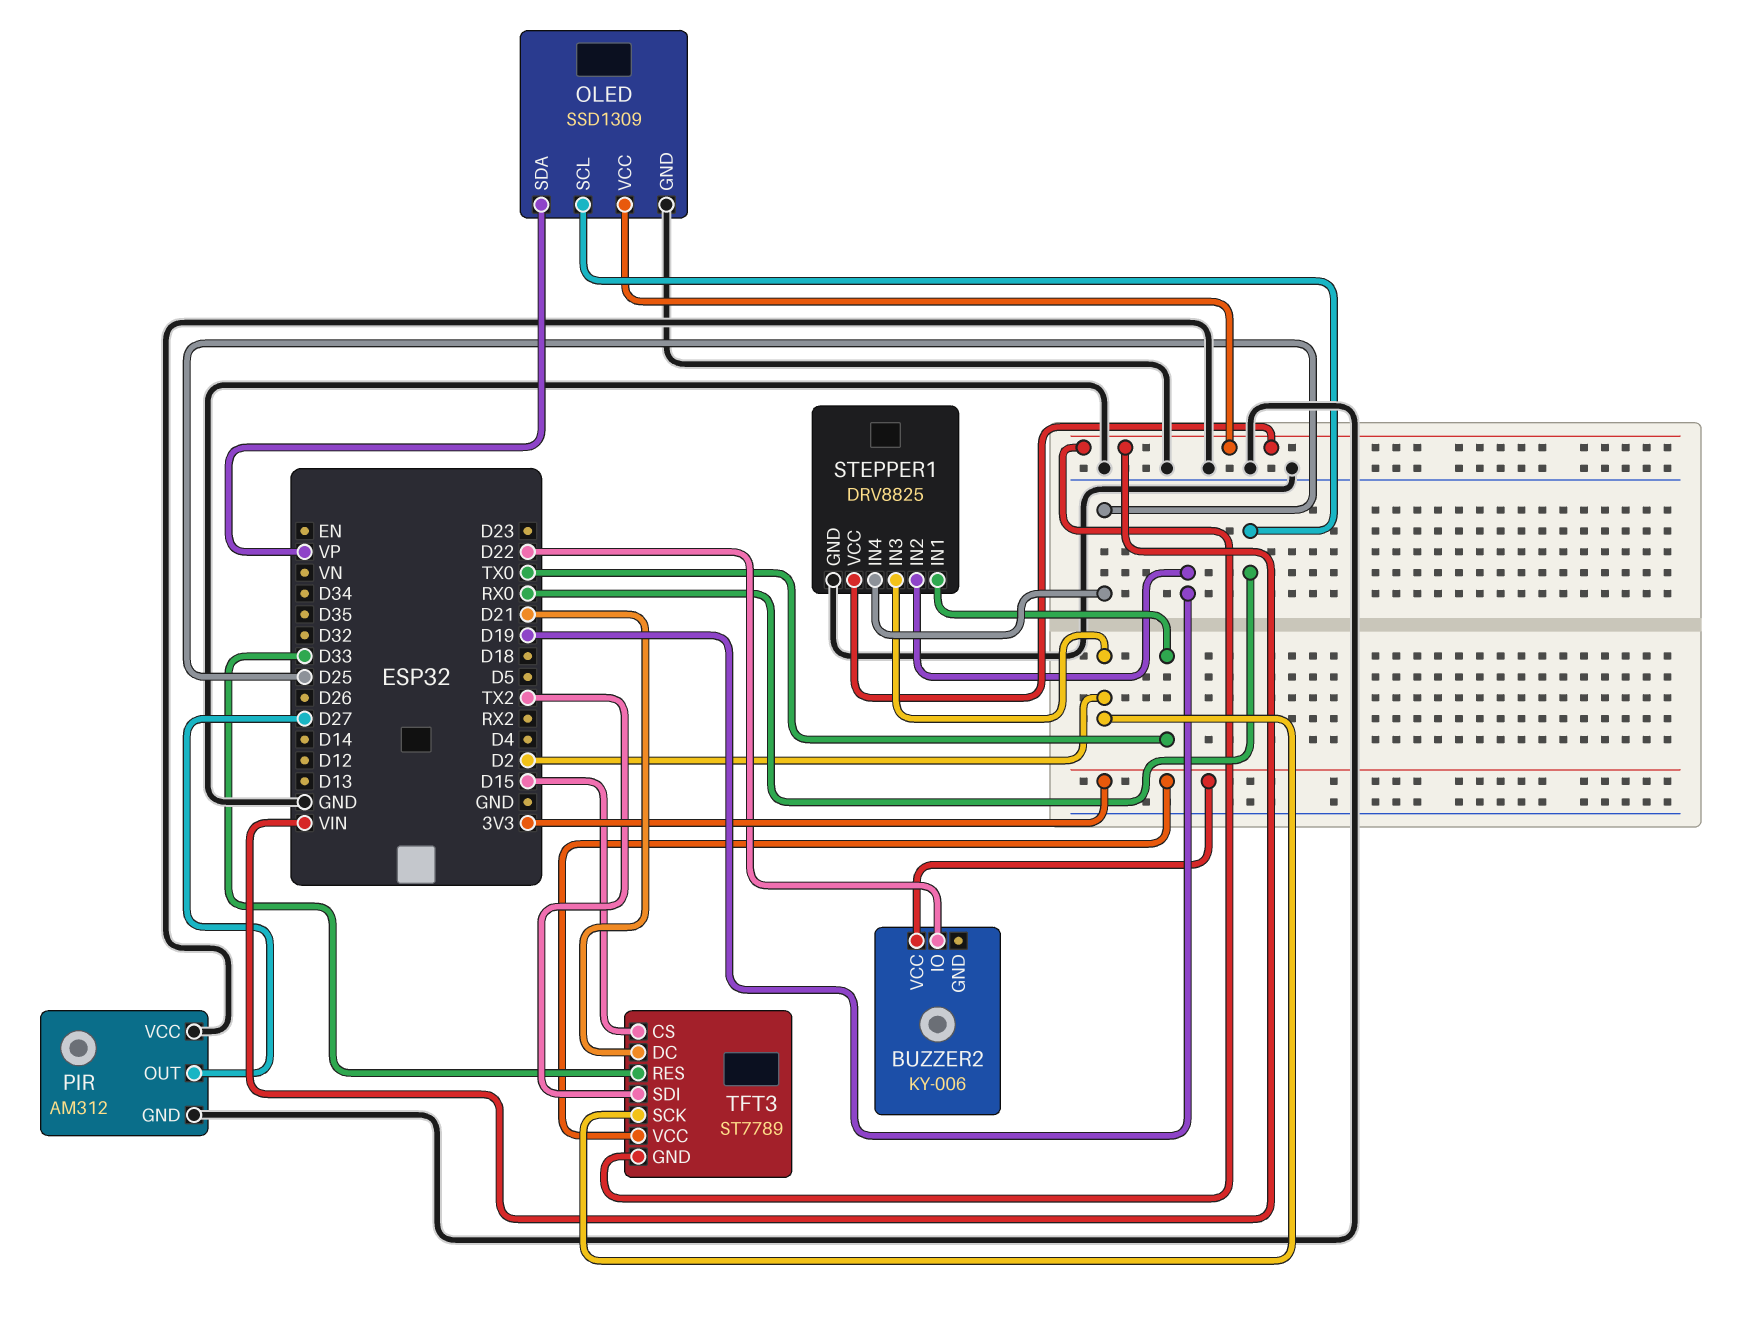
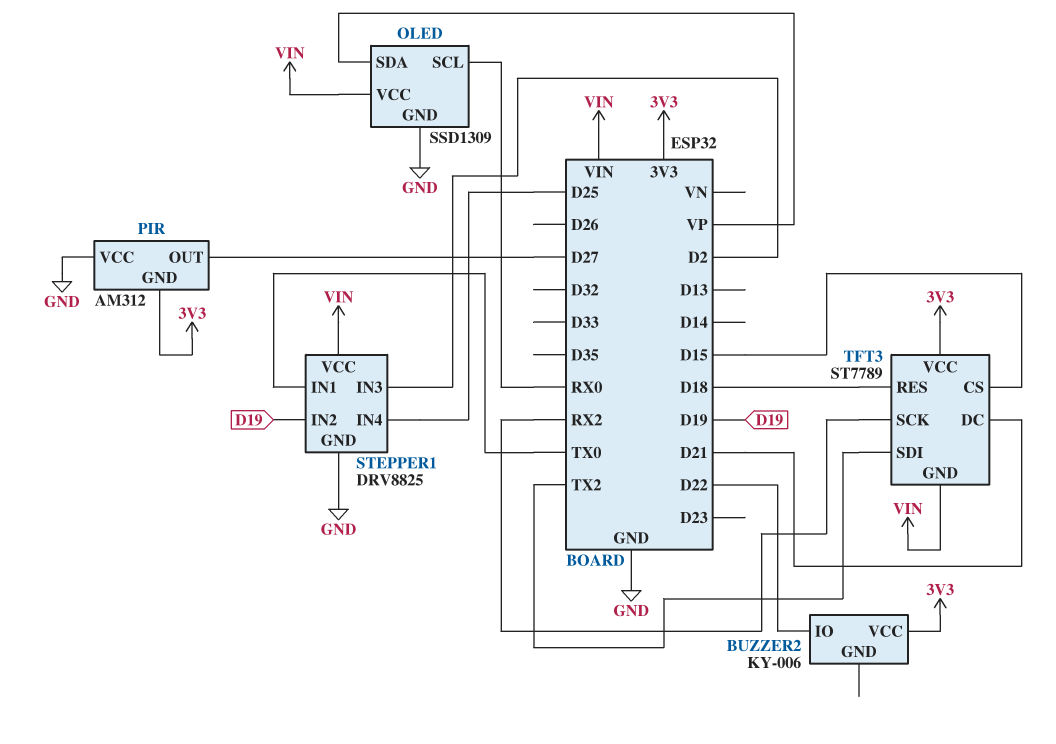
PIR pin GND: GND -> 3V3
TFT3 pin RES: D33 -> D18
TFT3 pin SCK: D2 -> RX2

